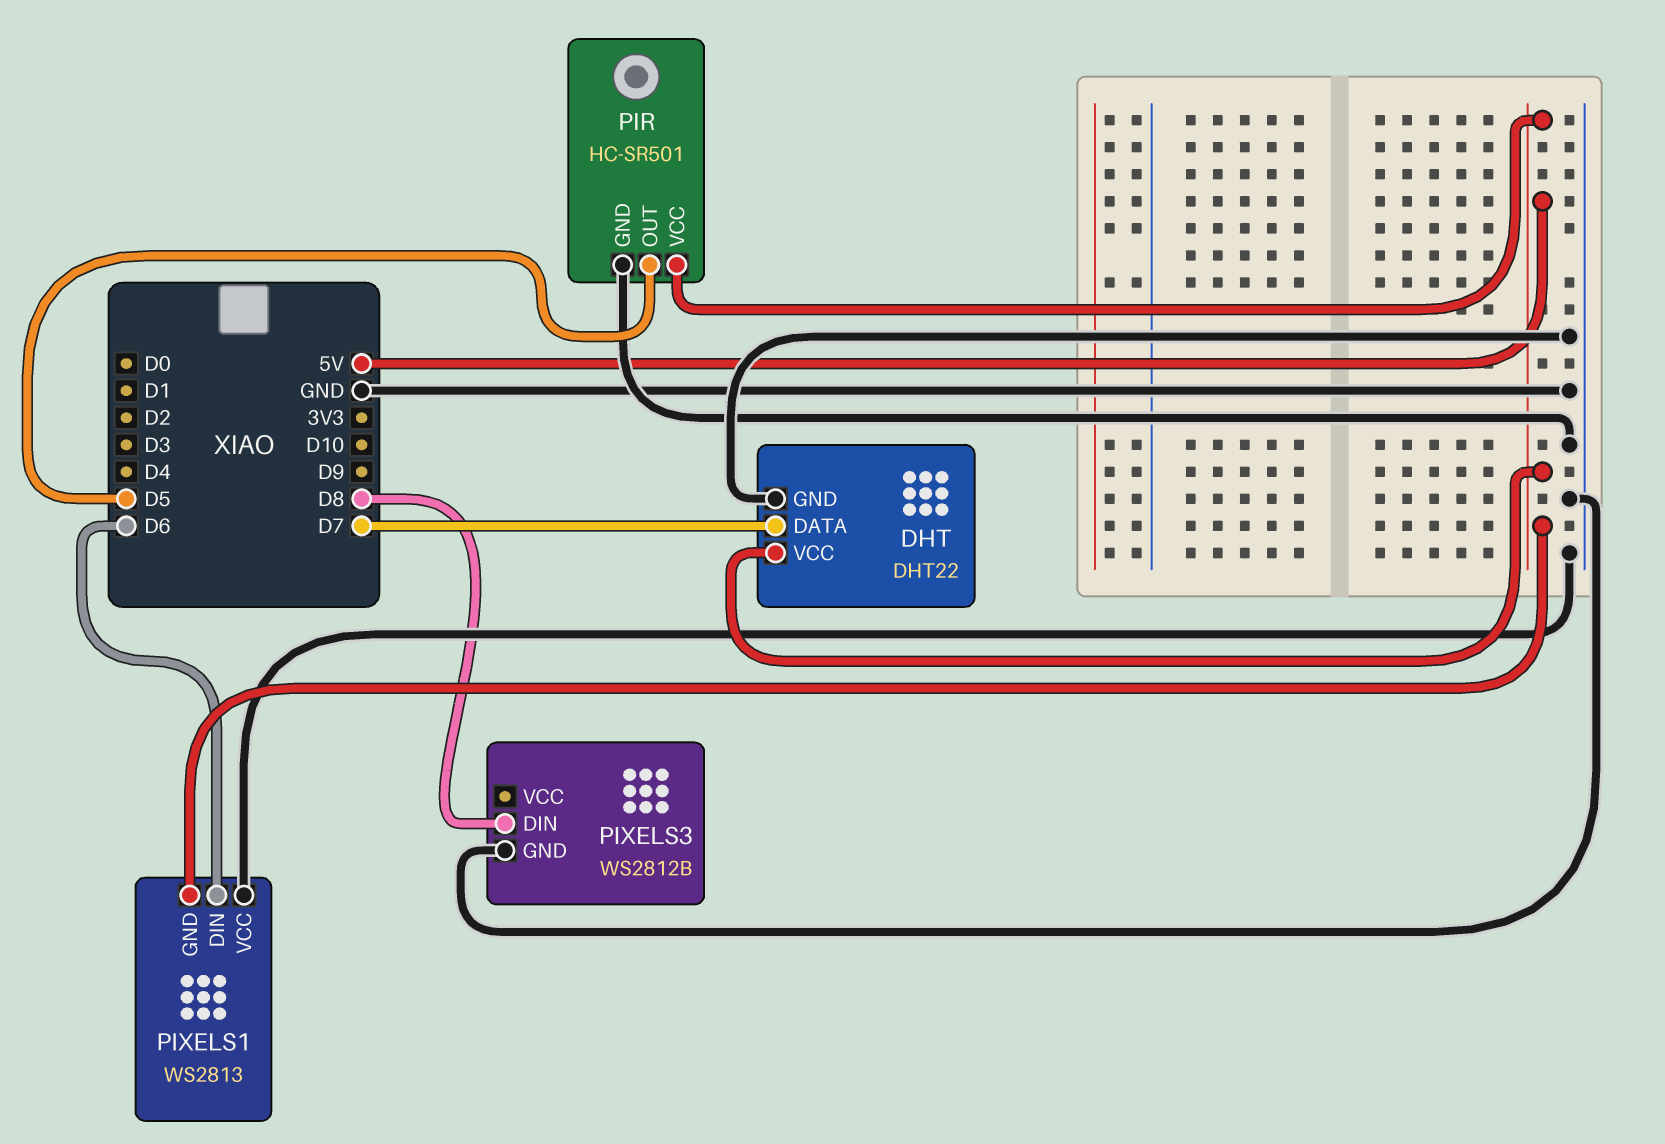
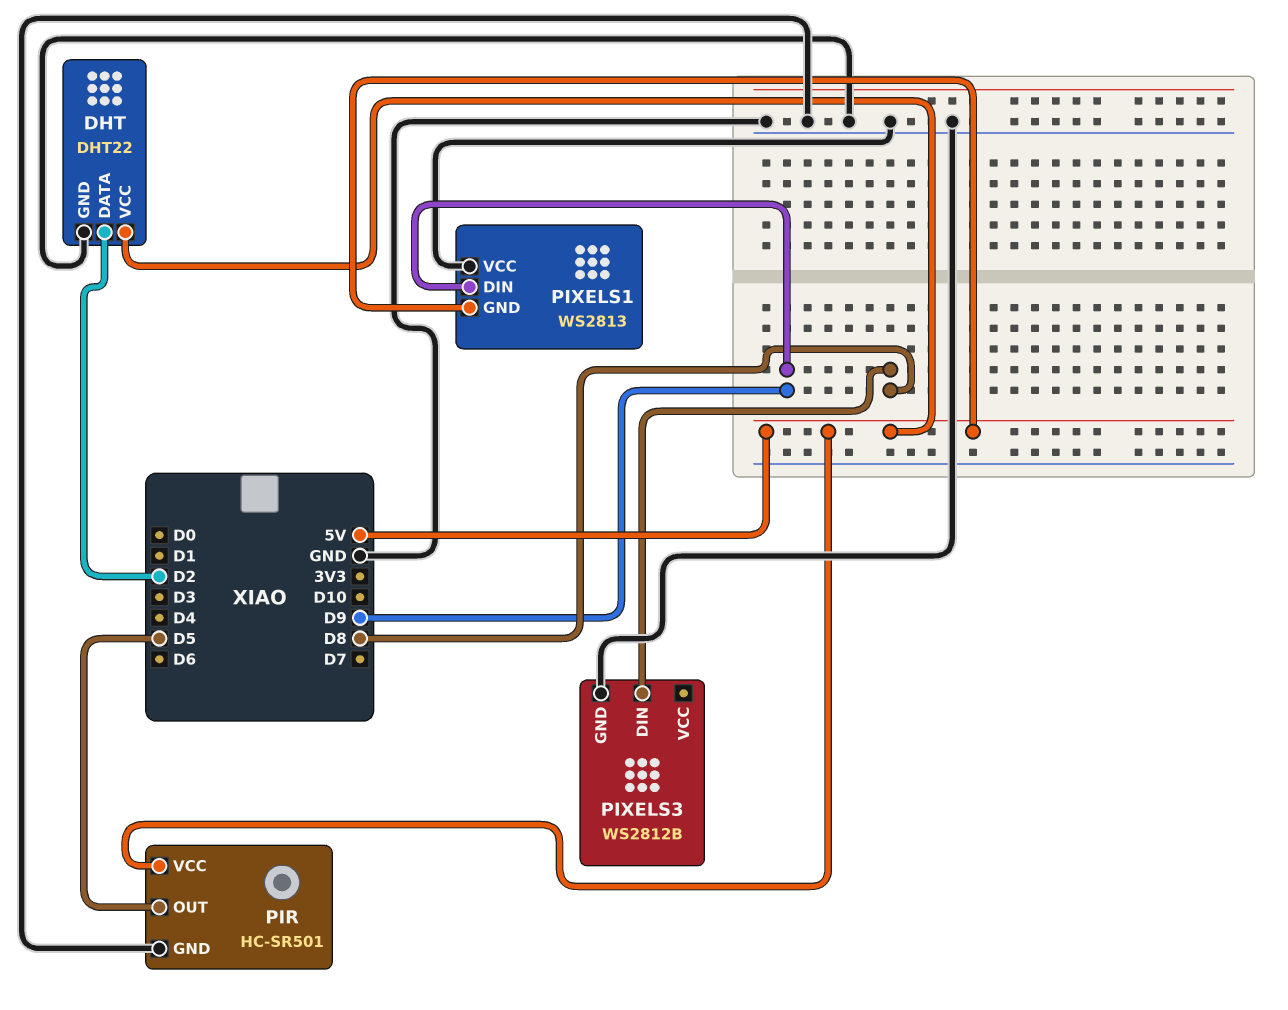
DHT pin DATA: D7 -> D2
PIXELS1 pin DIN: D6 -> D9

